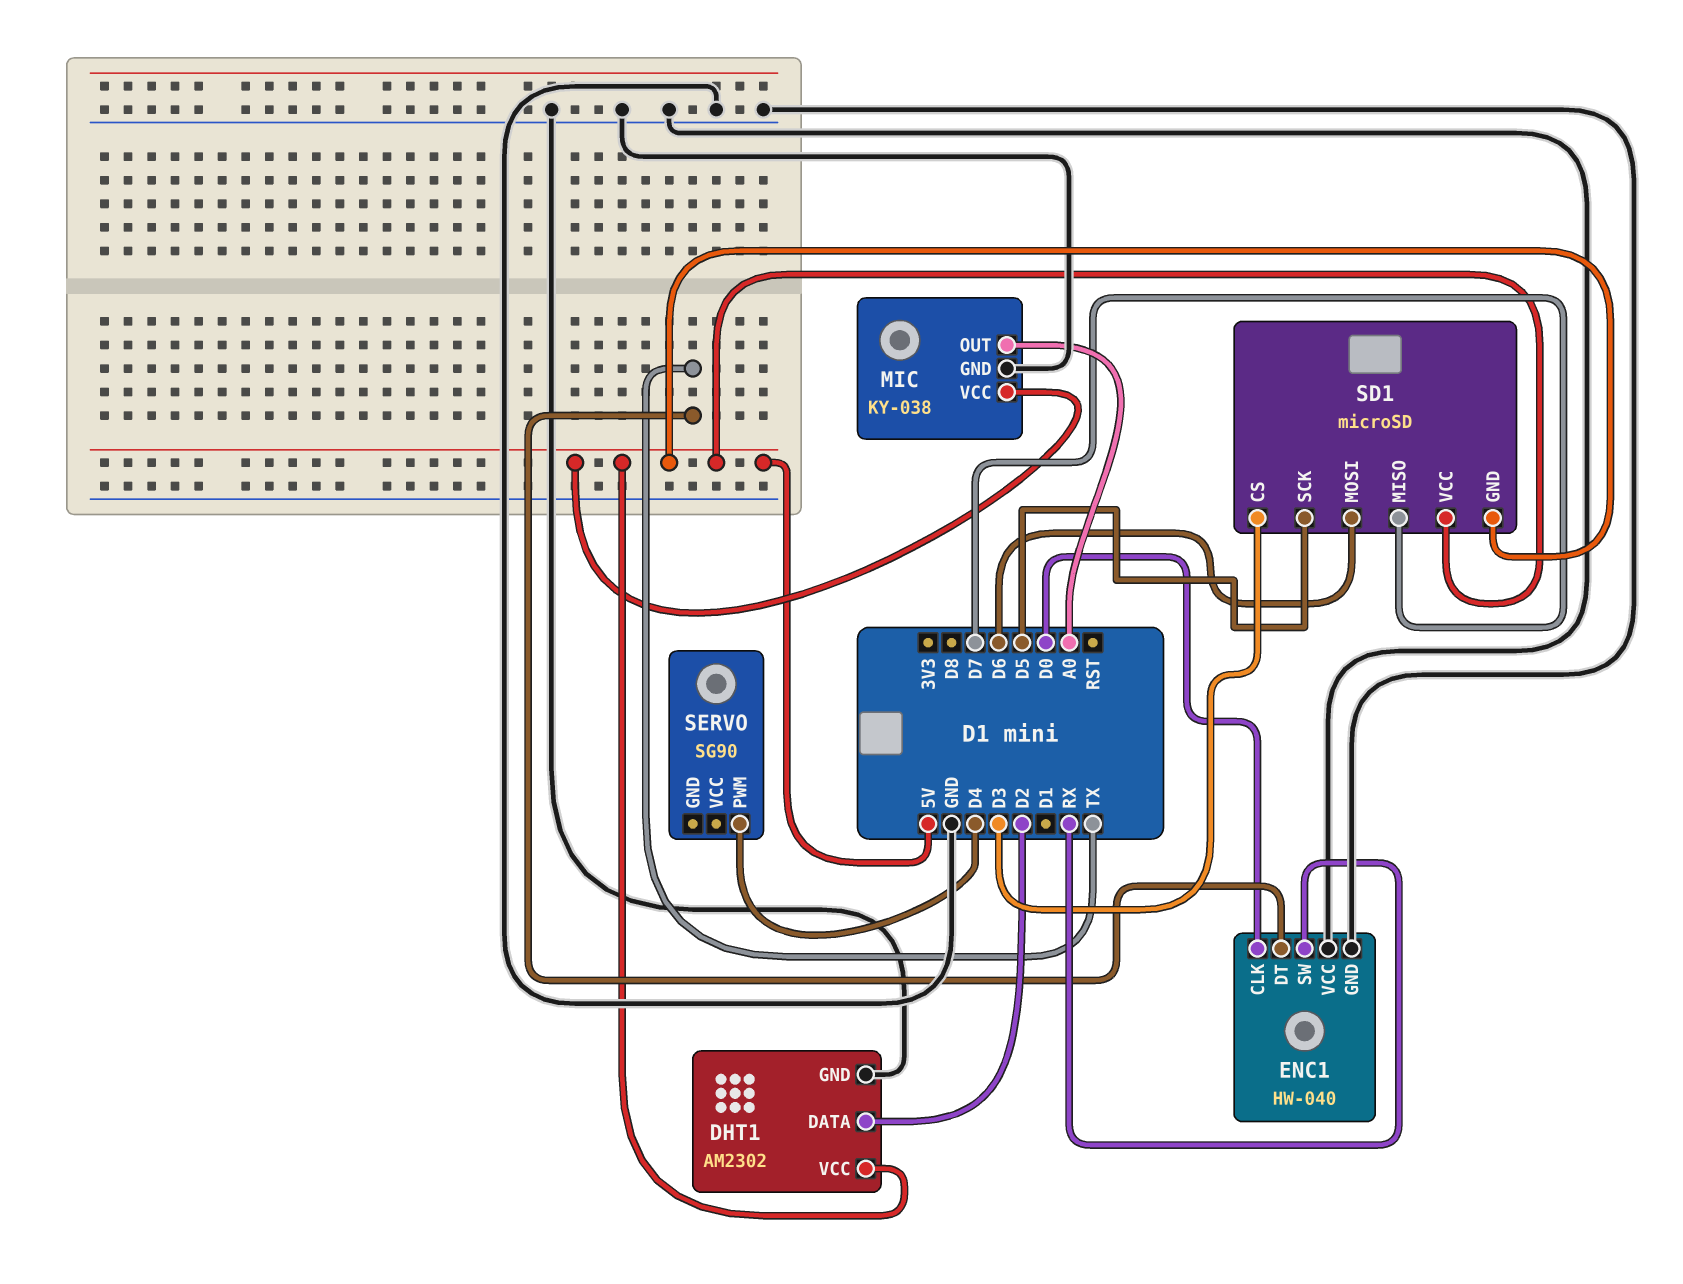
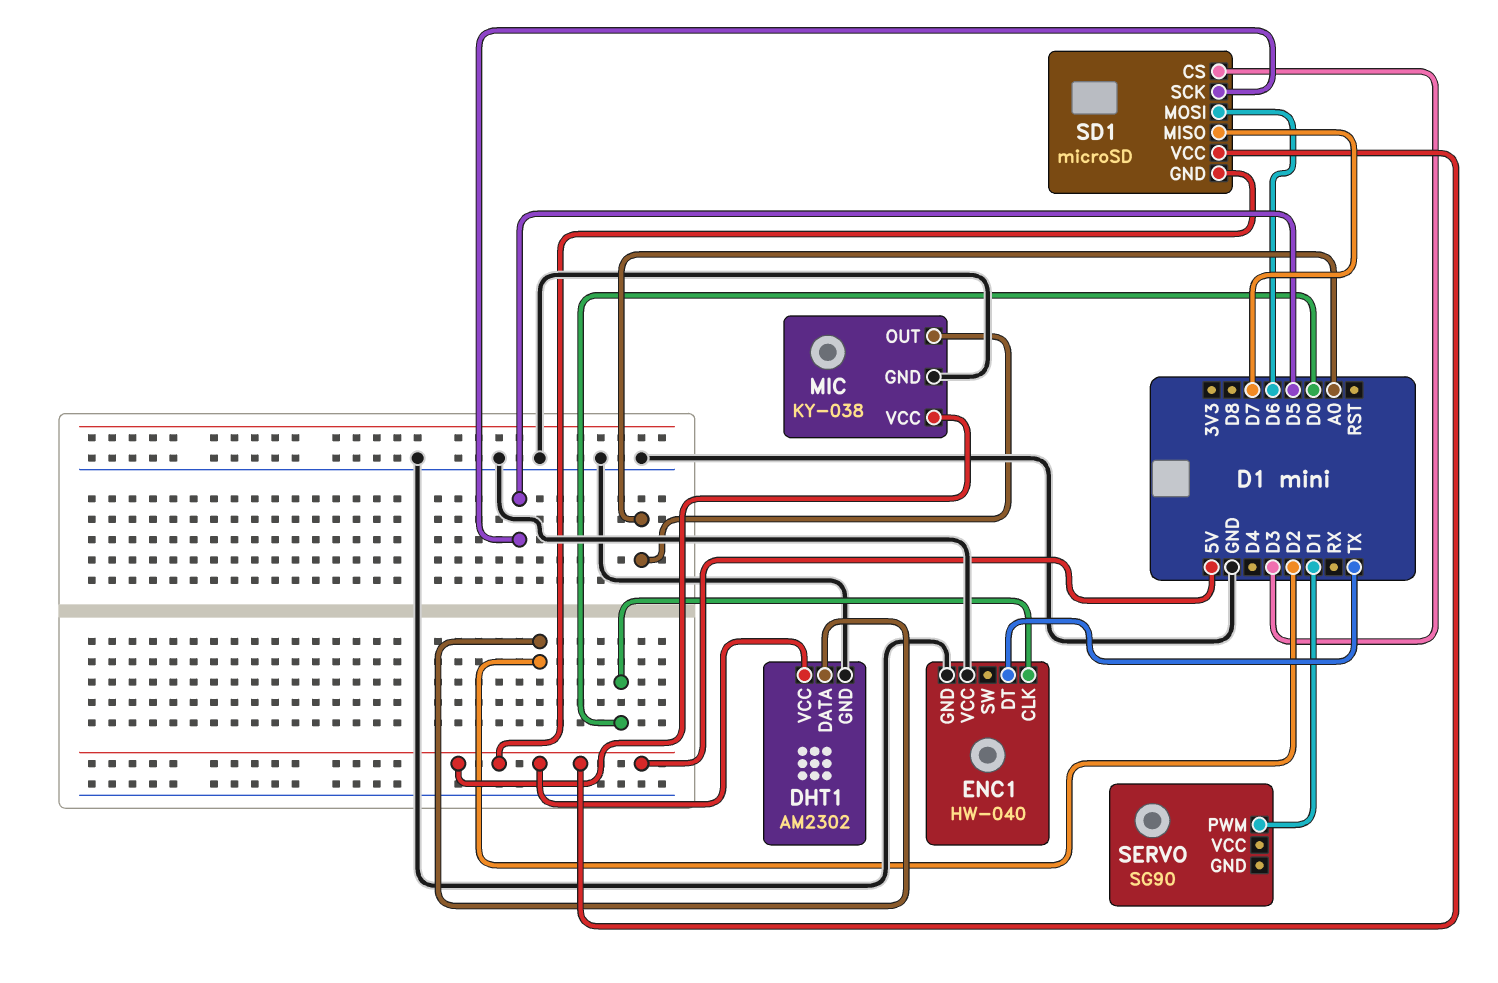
ENC1 pin SW: RX -> none
SERVO pin PWM: D4 -> D1

